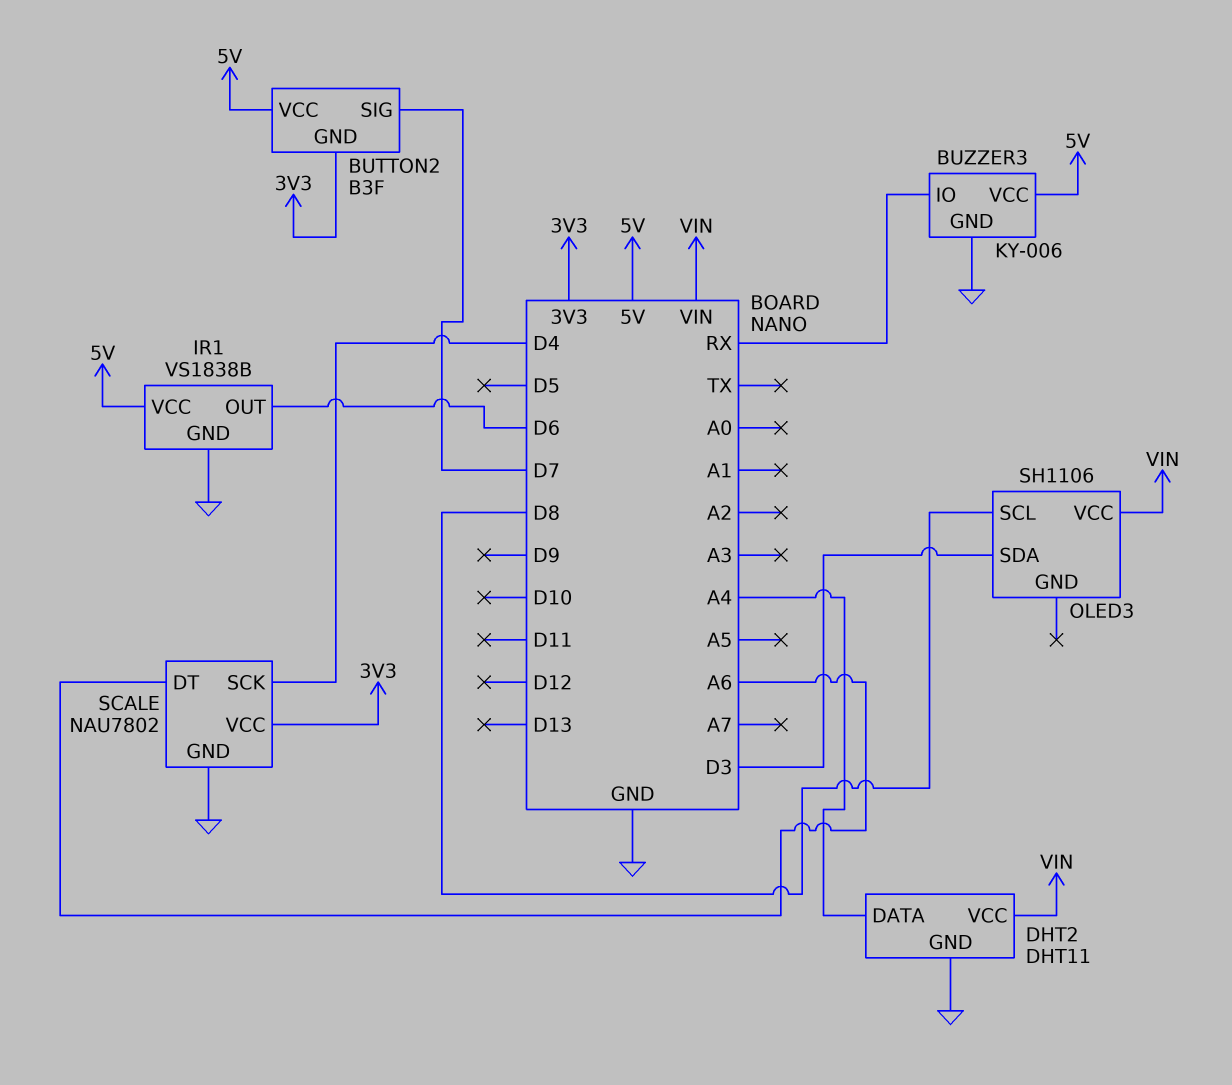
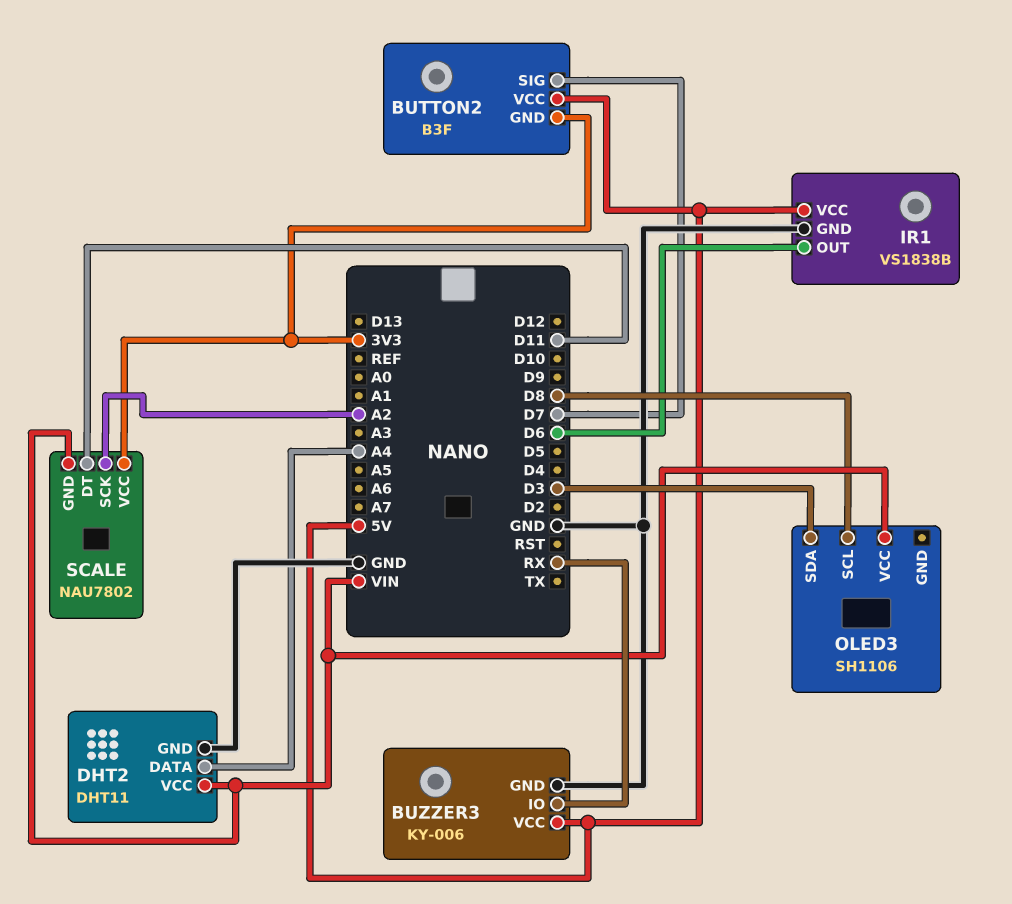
SCALE pin DT: A6 -> D11
SCALE pin GND: GND -> VIN
SCALE pin SCK: D4 -> A2

